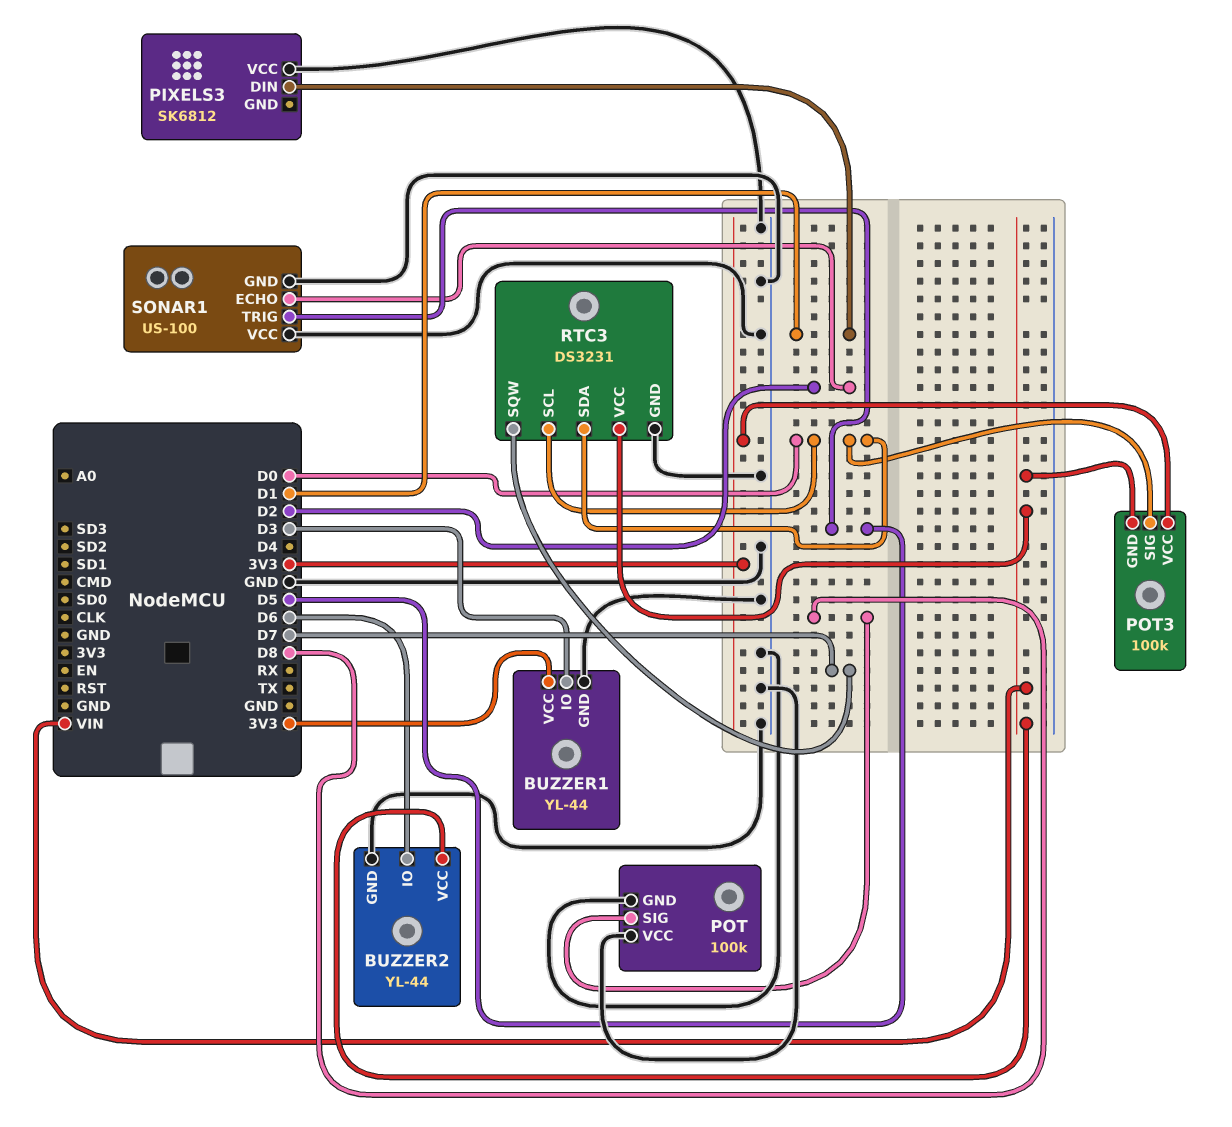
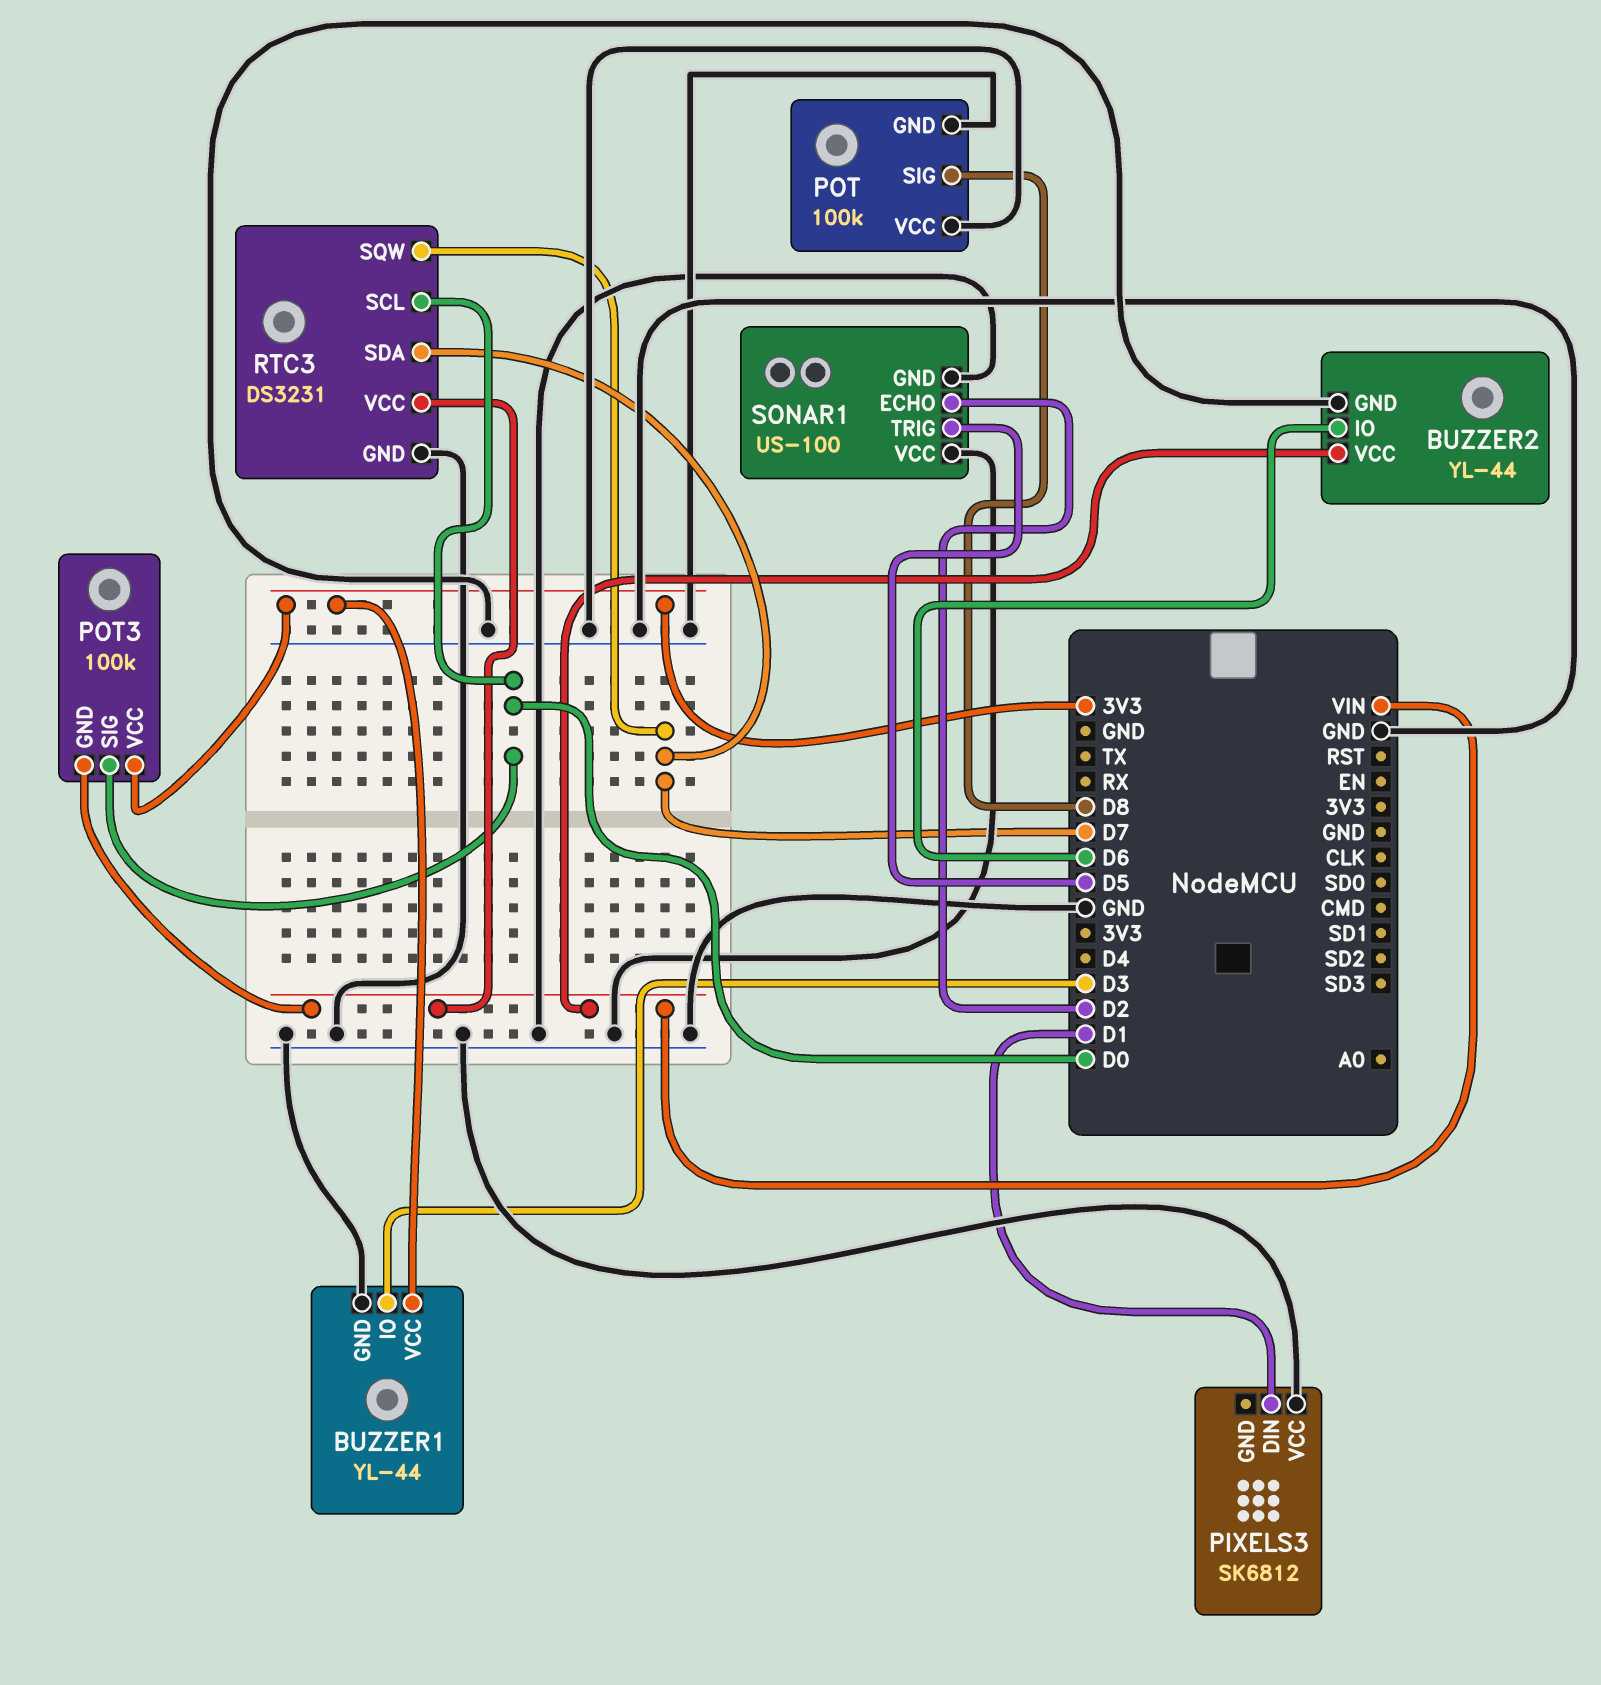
RTC3 pin SDA: D0 -> D7

